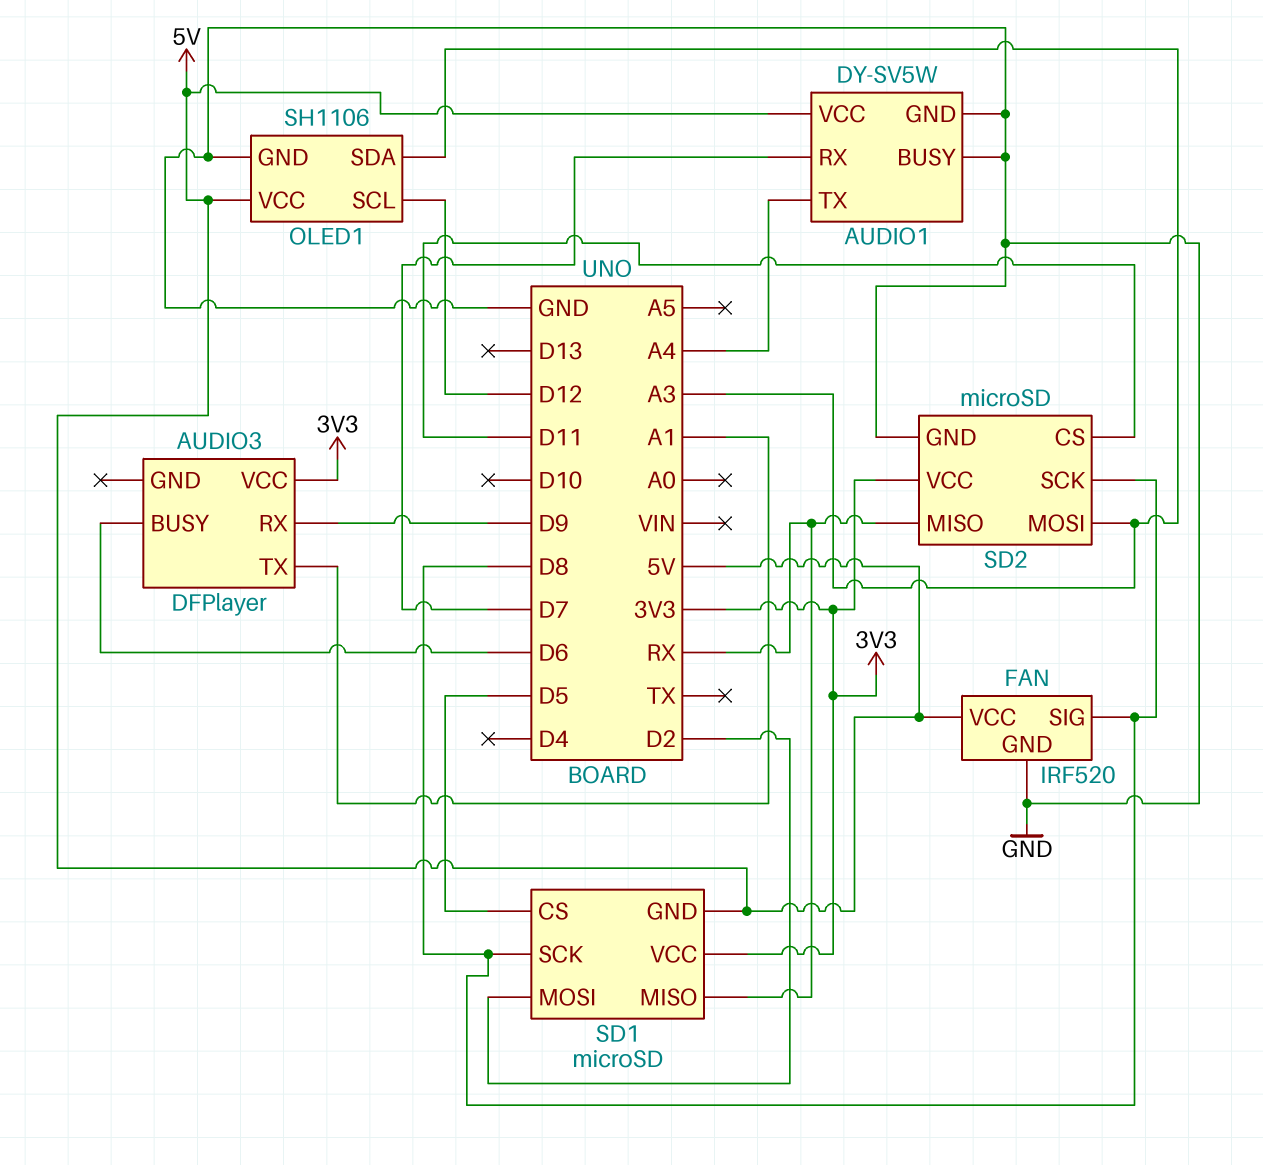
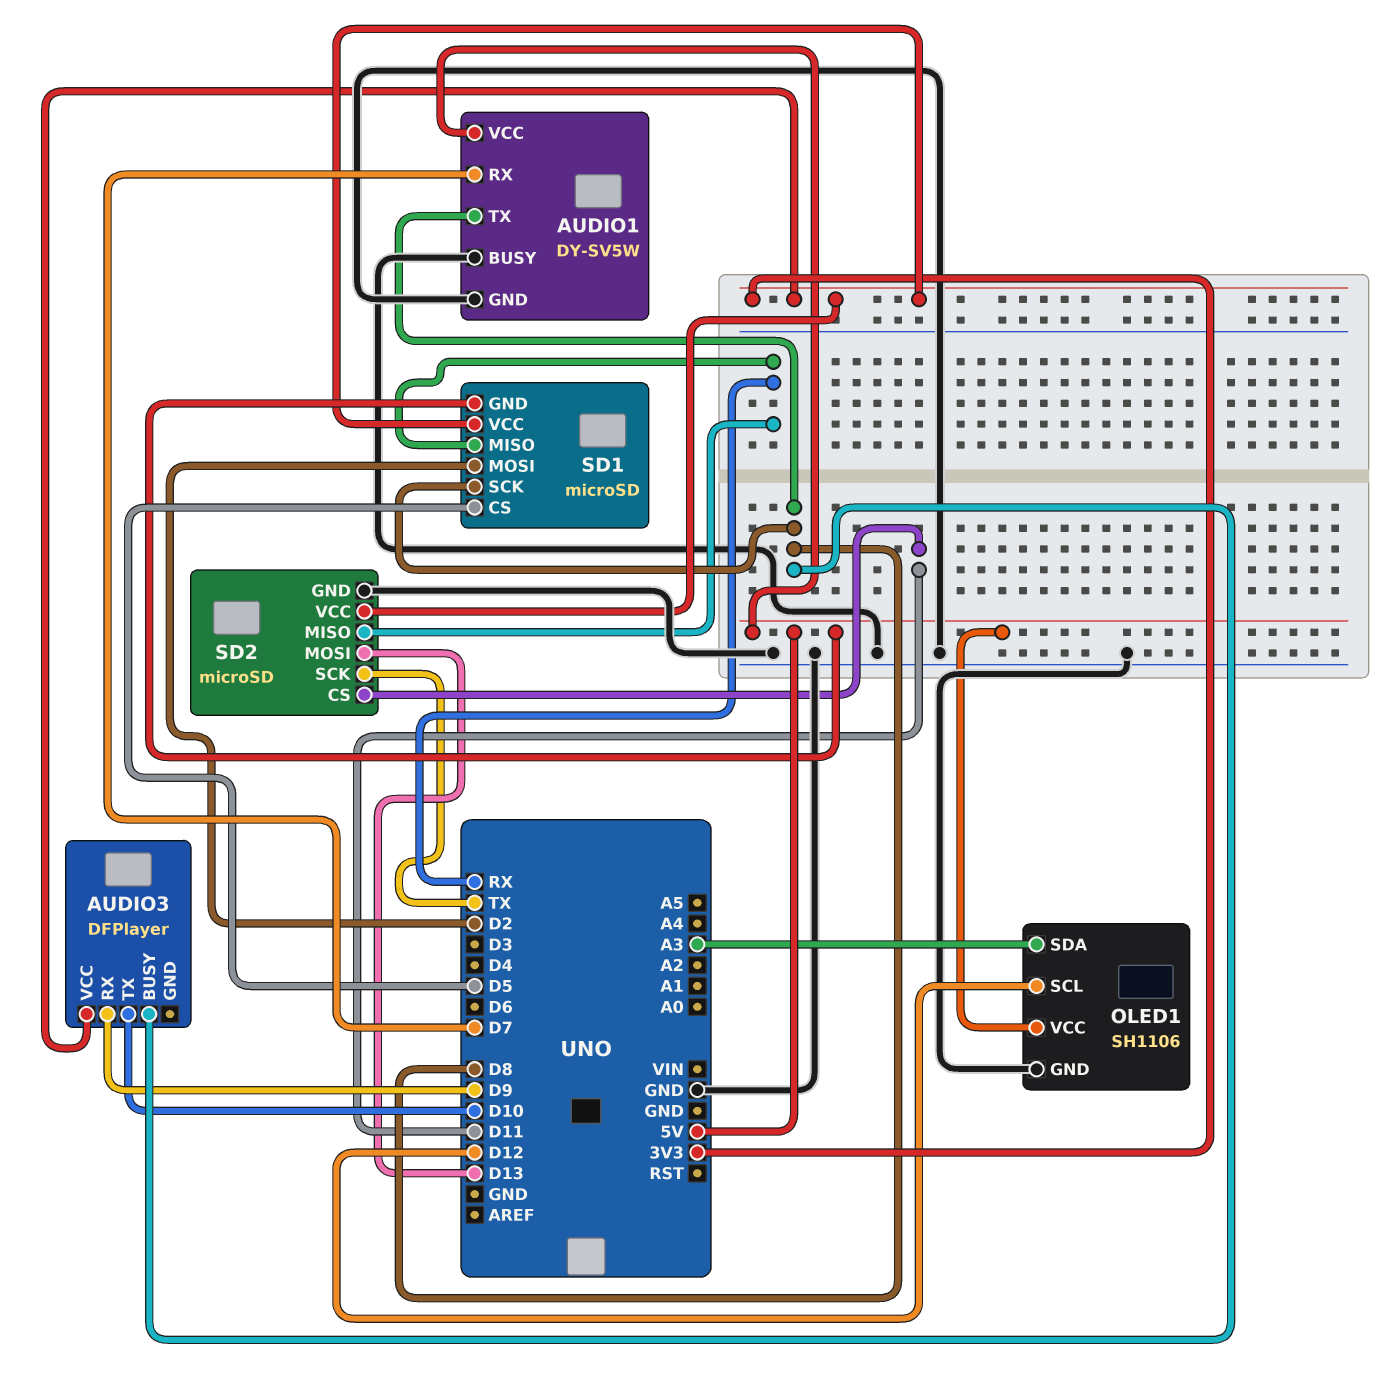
AUDIO1 pin TX: A4 -> D8
AUDIO3 pin BUSY: D6 -> D8
AUDIO3 pin TX: A1 -> D10
FAN: IRF520 -> none
FAN pin GND: GND -> none
FAN pin SIG: D8 -> none
FAN pin VCC: 5V -> none
SD2 pin MOSI: A3 -> D13
SD2 pin SCK: D8 -> TX

